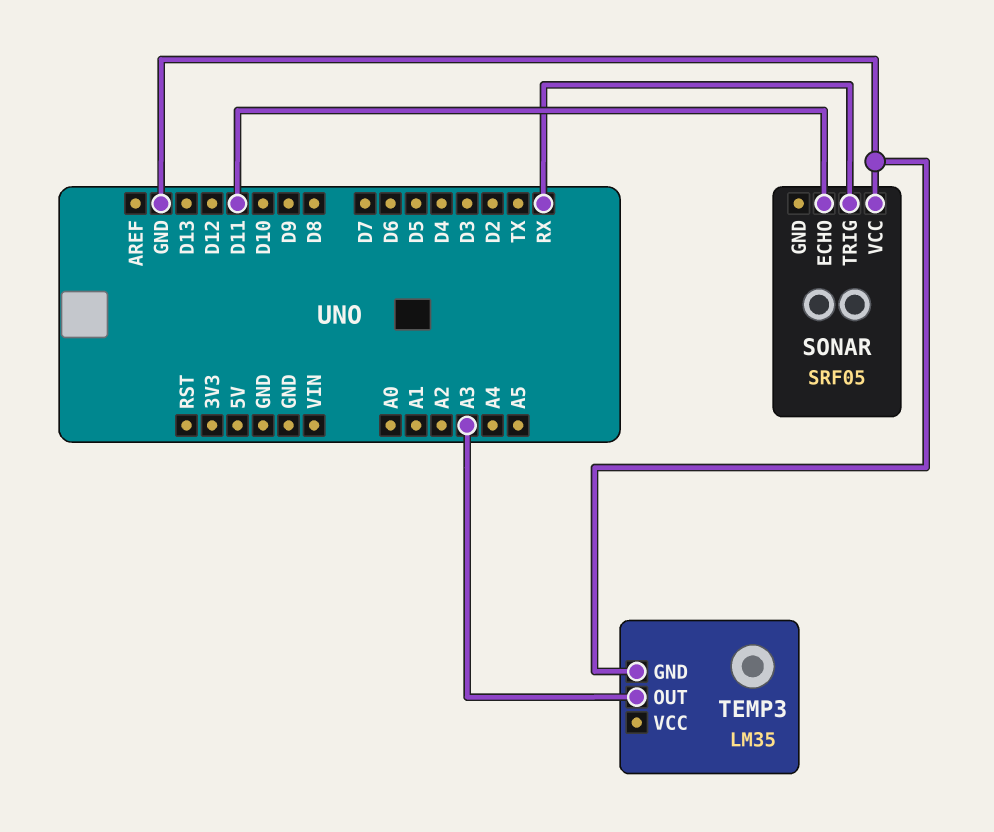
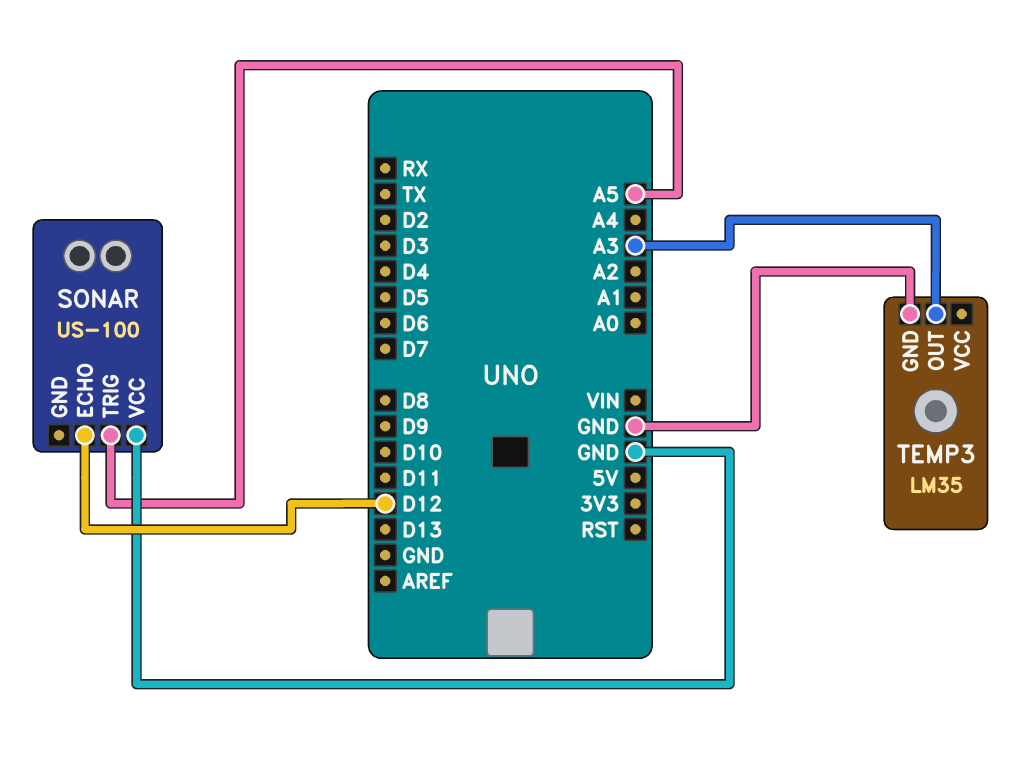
SONAR: SRF05 -> US-100
SONAR pin ECHO: D11 -> D12
SONAR pin TRIG: RX -> A5

